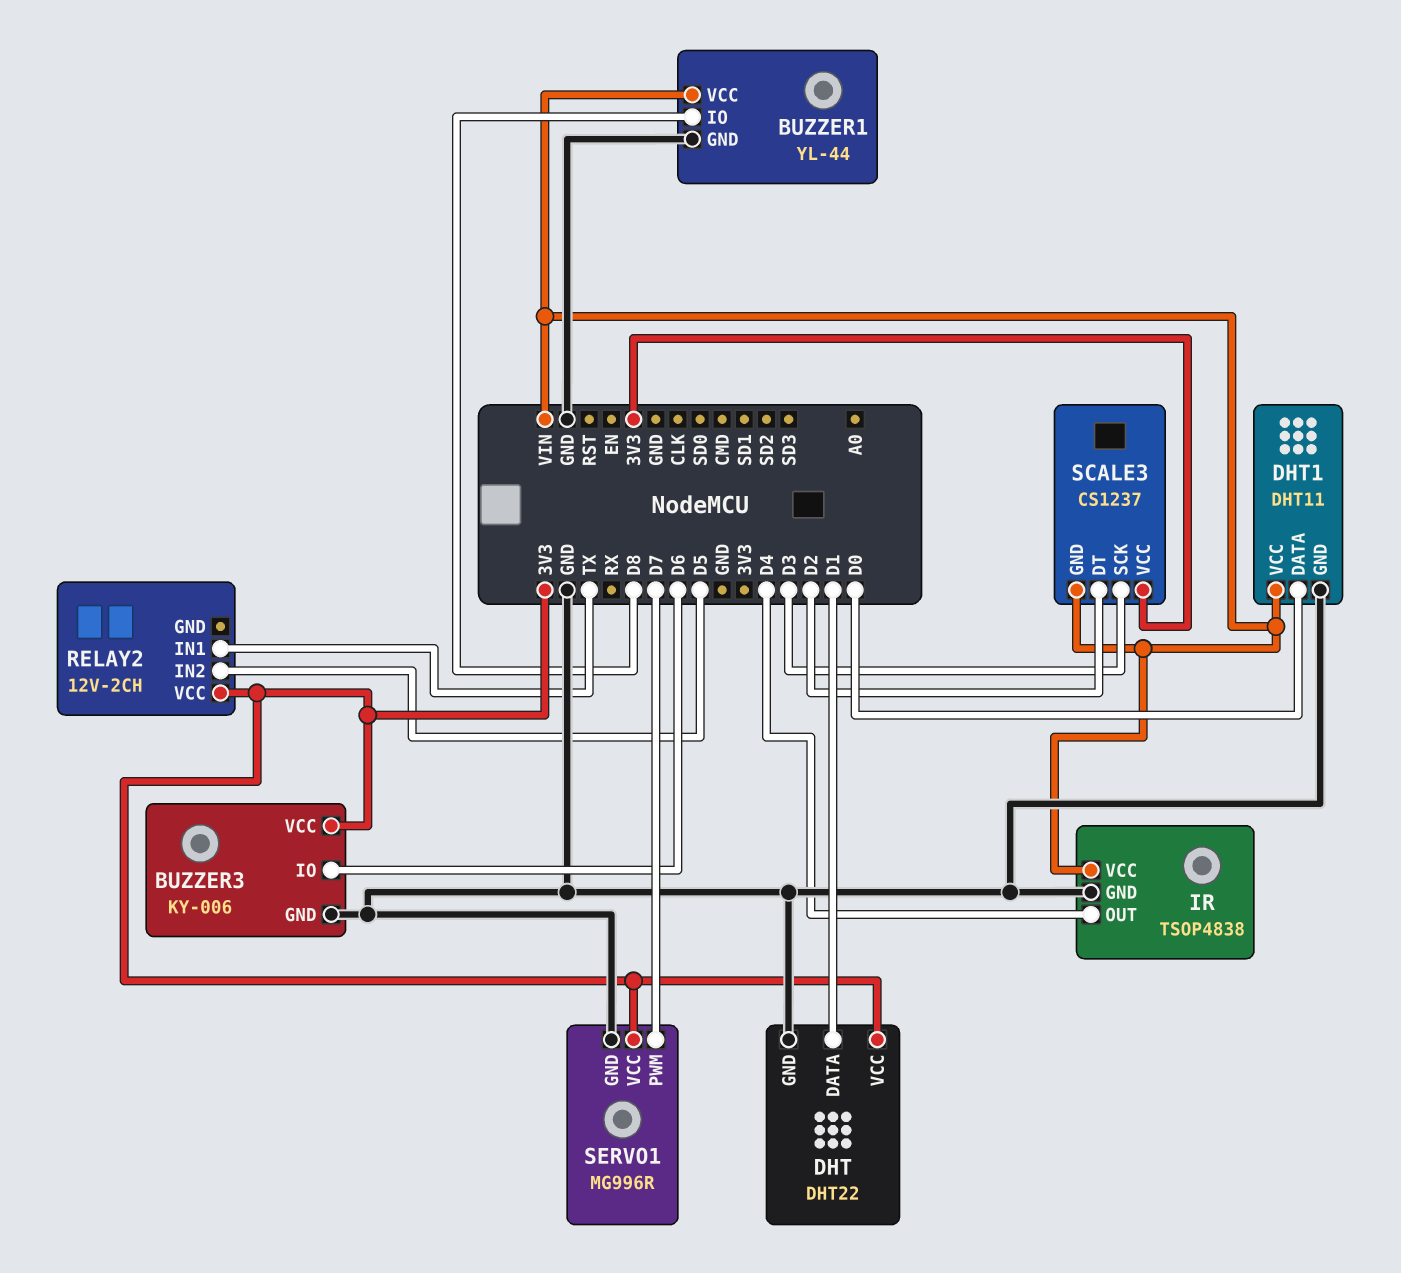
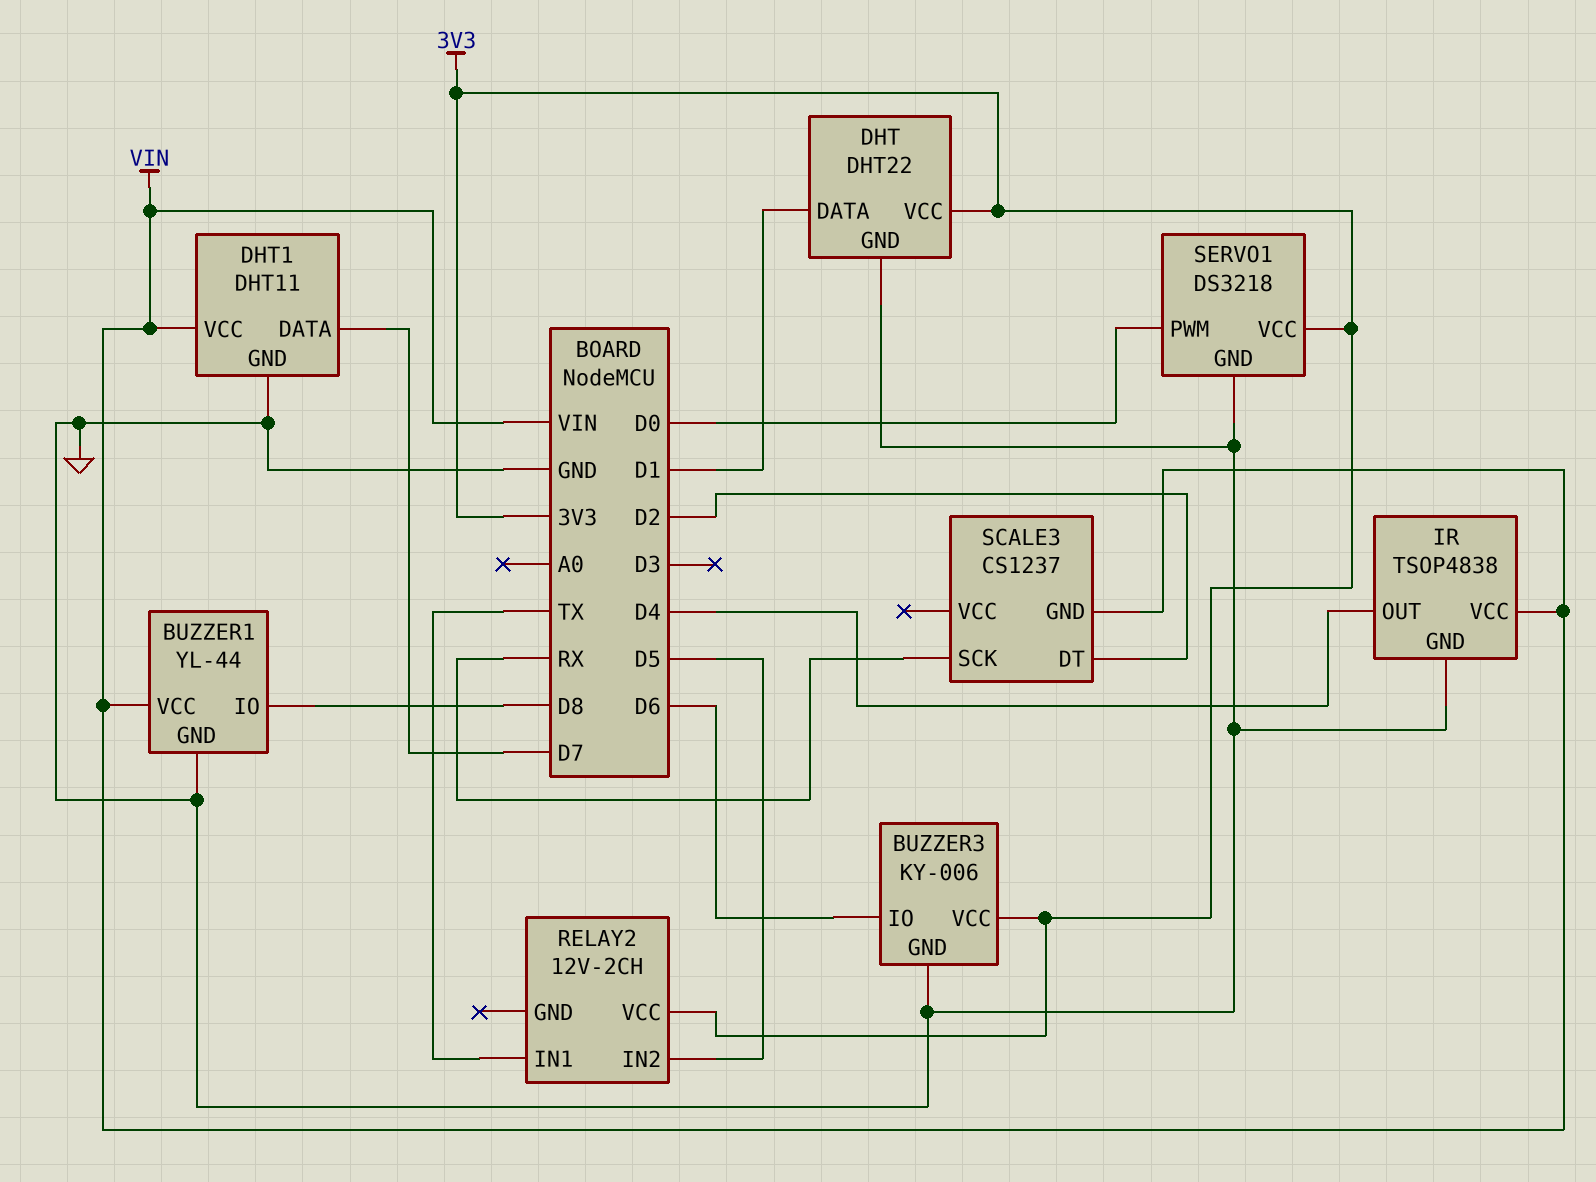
DHT1 pin DATA: D0 -> D7
SCALE3 pin SCK: D3 -> RX
SCALE3 pin VCC: 3V3 -> none
SERVO1: MG996R -> DS3218
SERVO1 pin PWM: D7 -> D0

